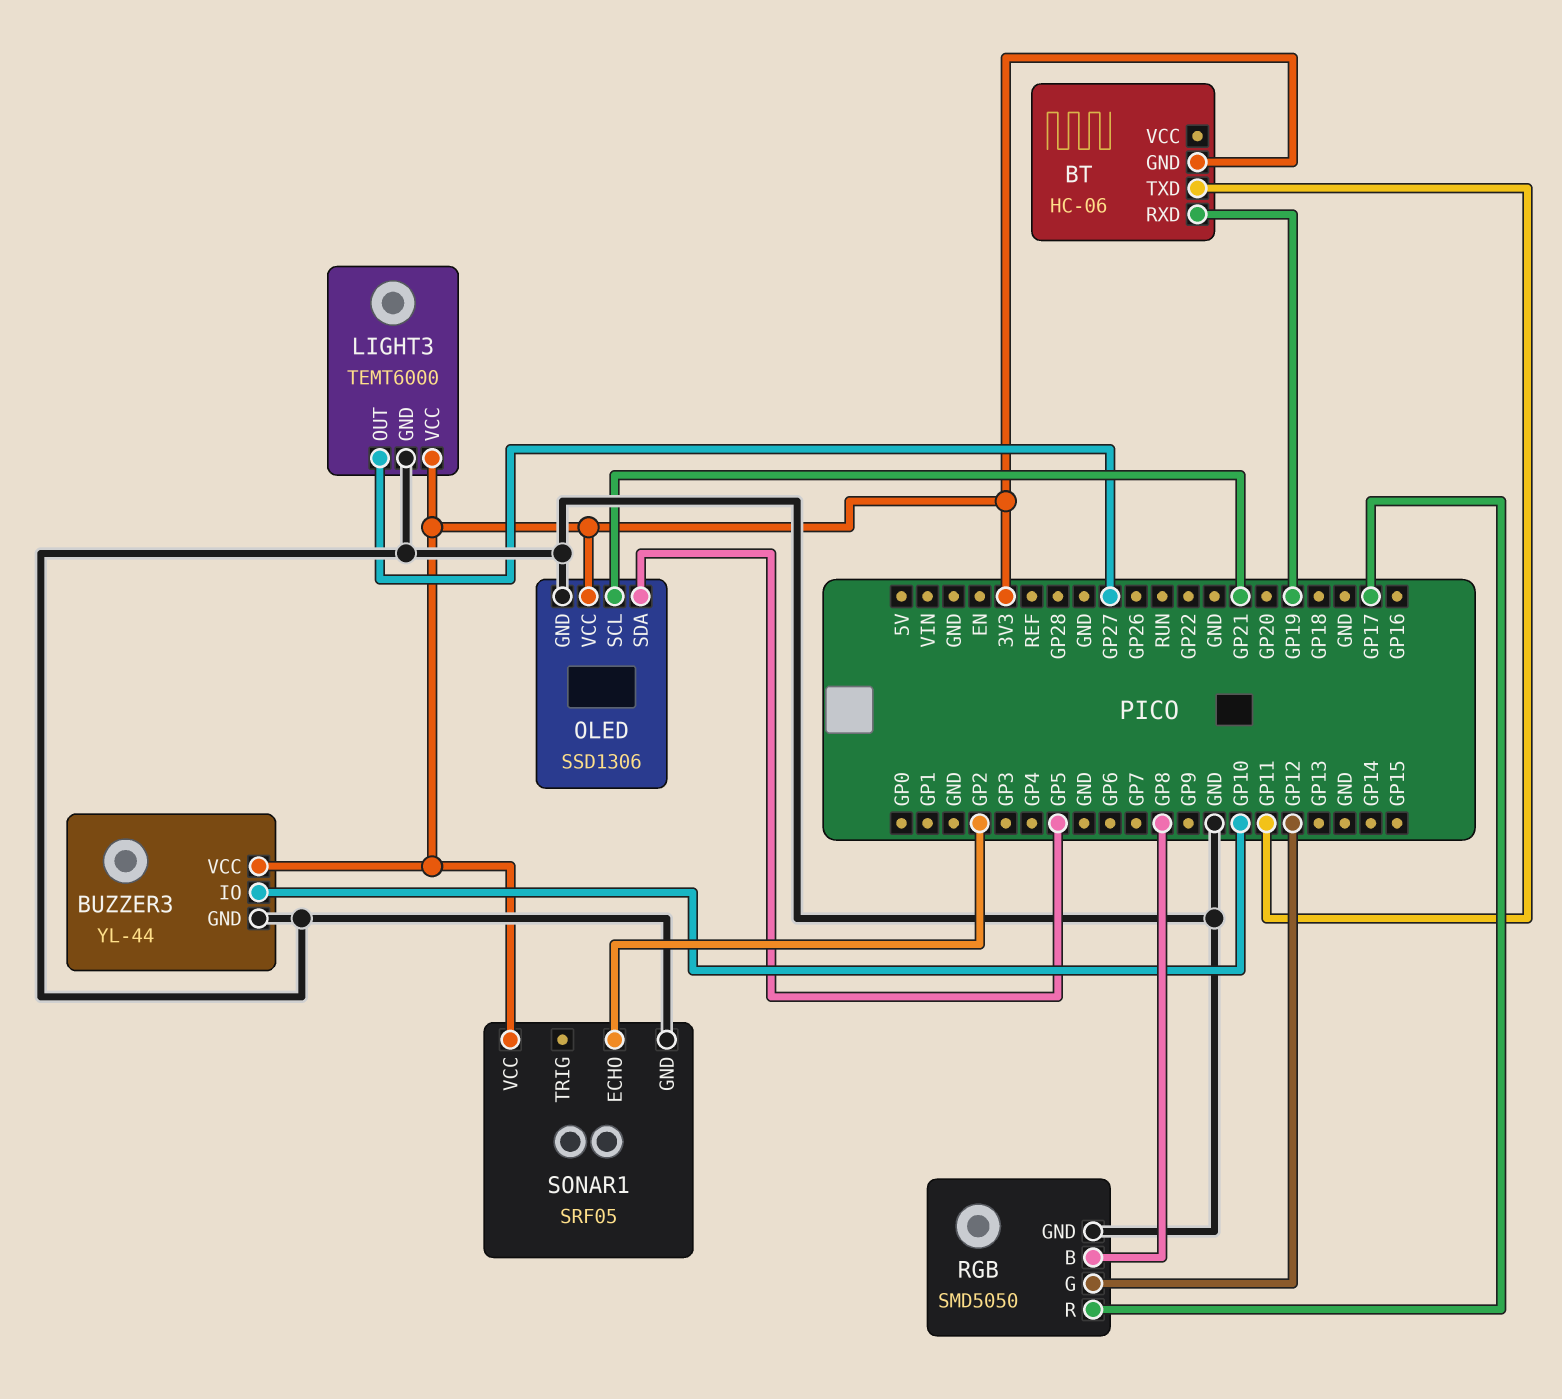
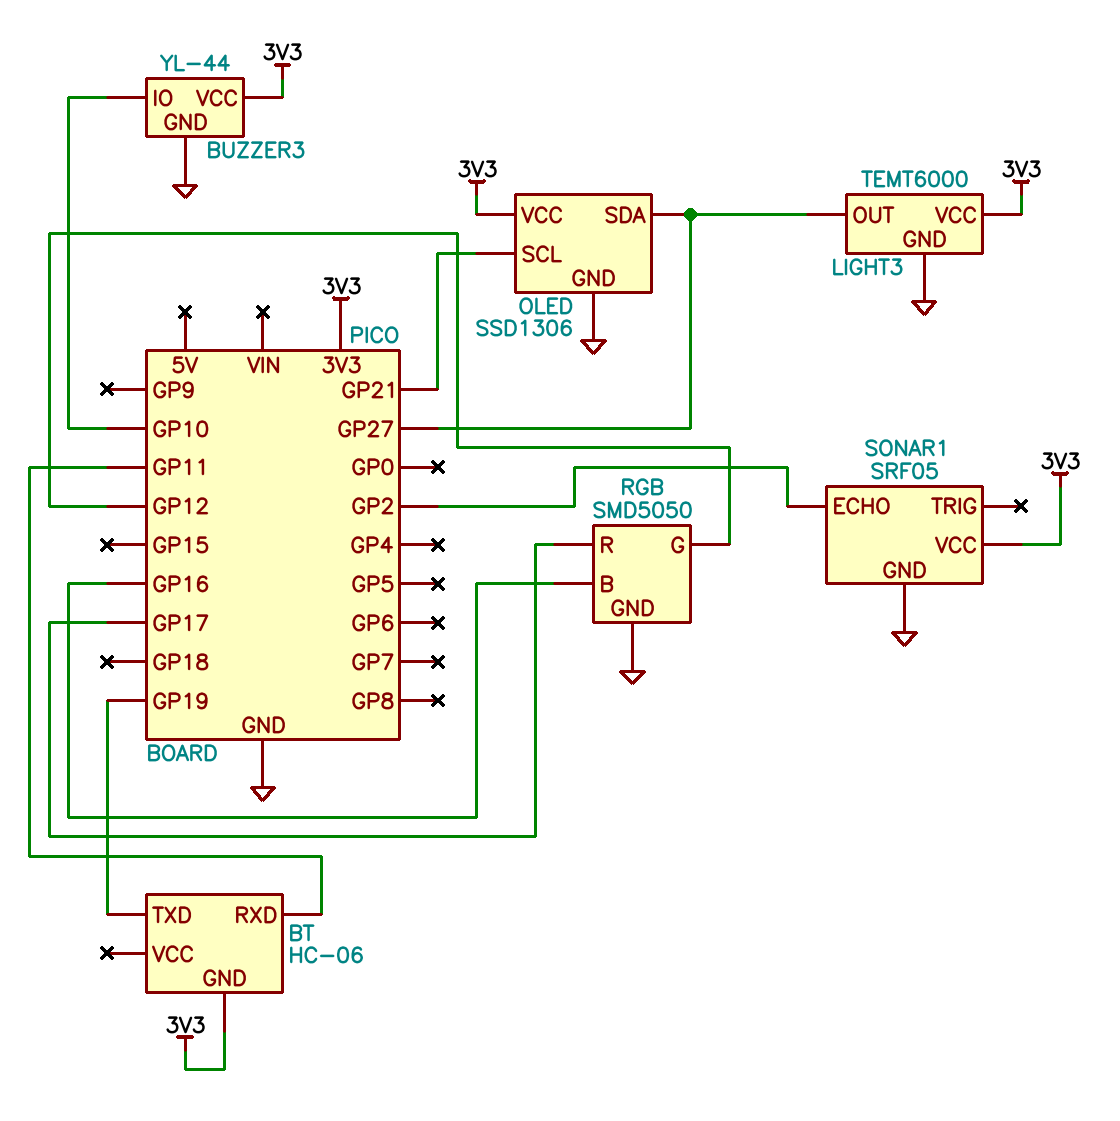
BT pin RXD: GP19 -> GP11
BT pin TXD: GP11 -> GP19
OLED pin SDA: GP5 -> GP27
RGB pin B: GP8 -> GP16

